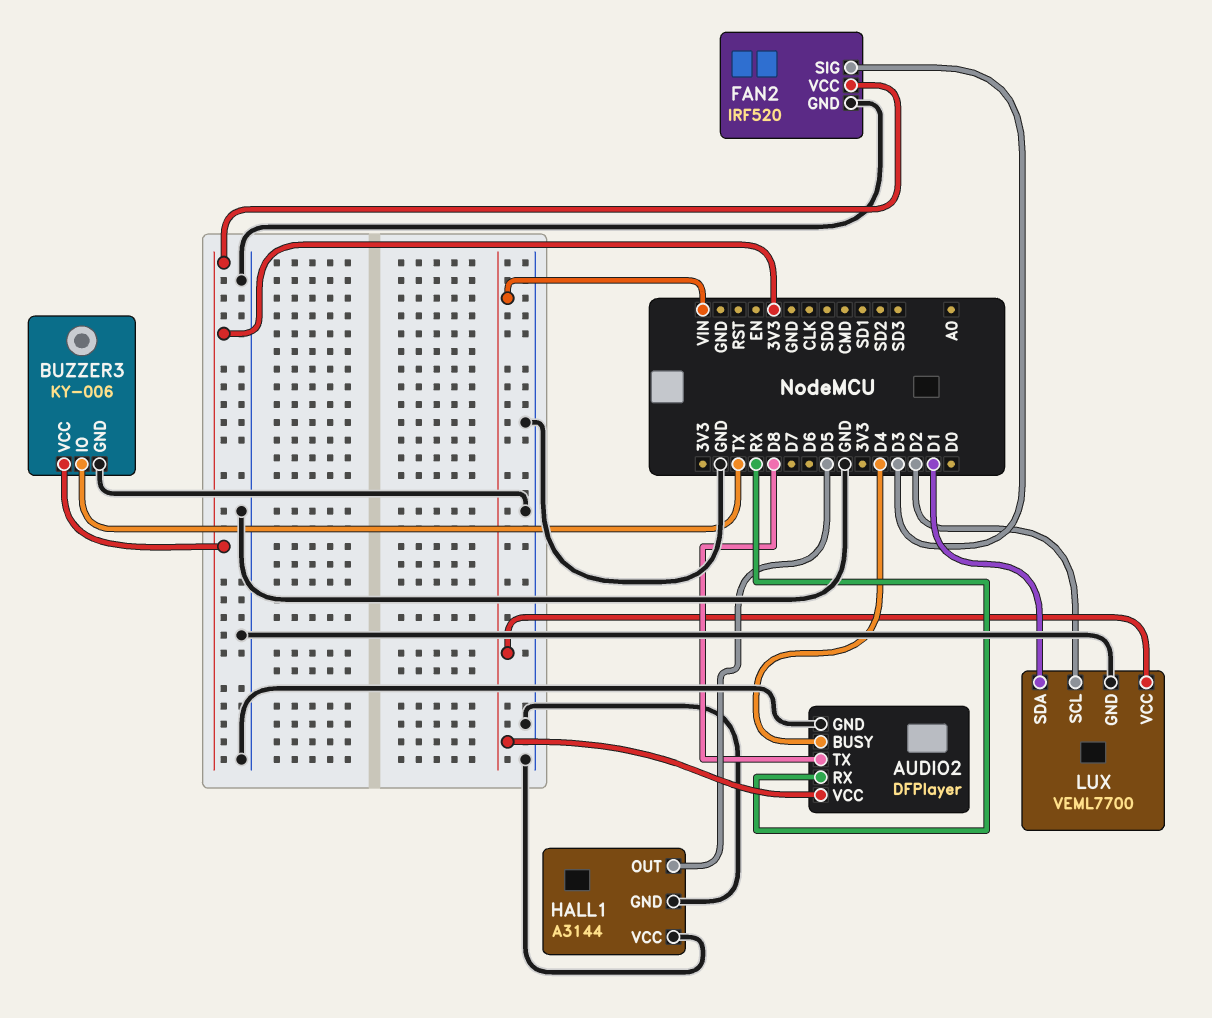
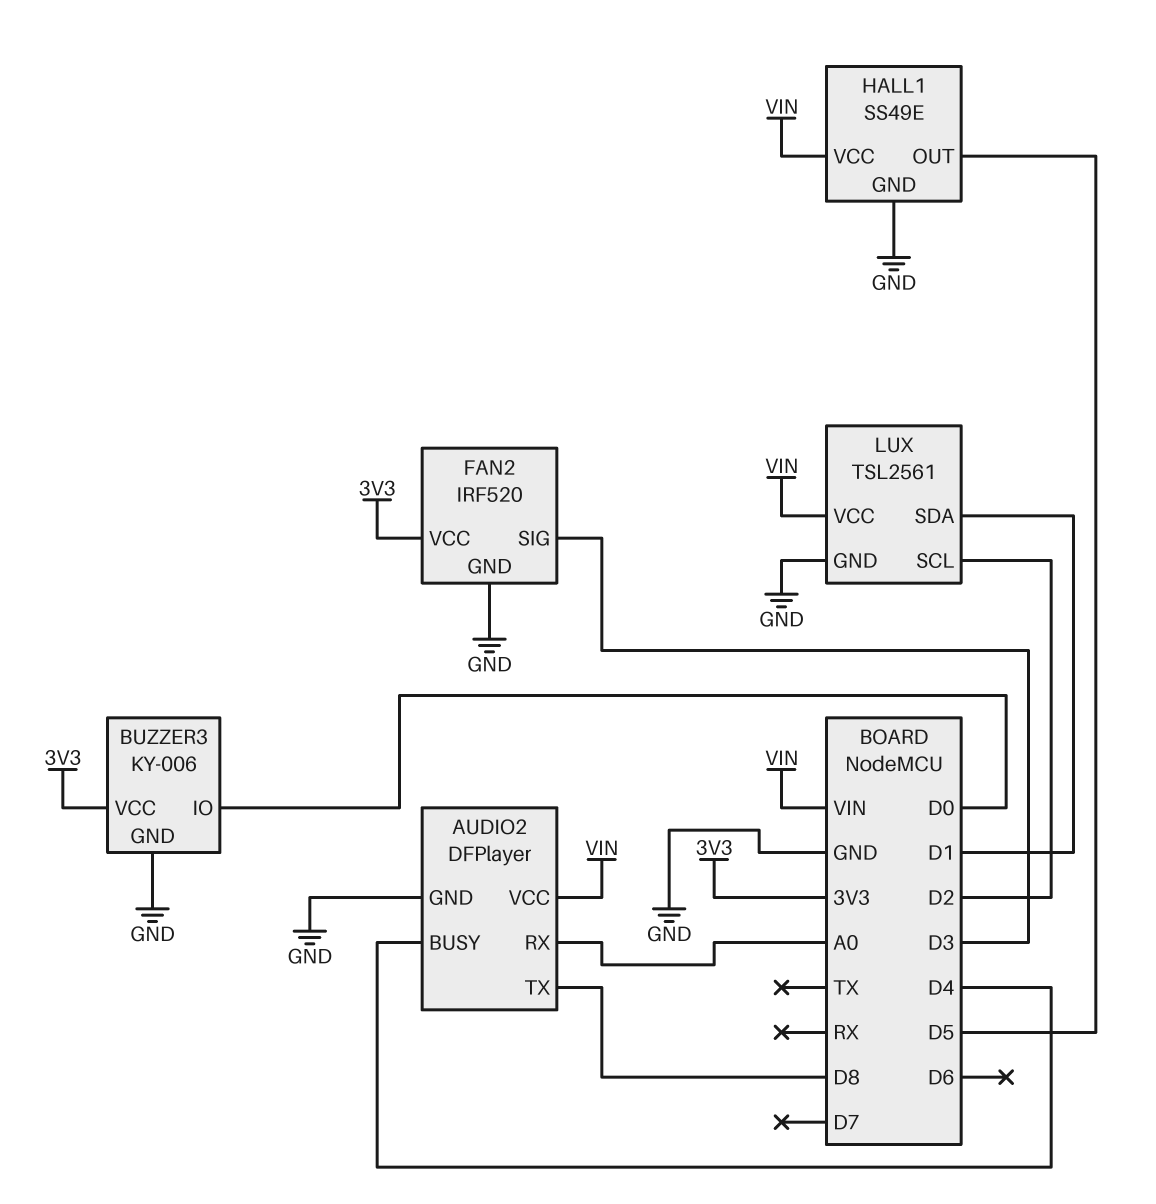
AUDIO2 pin RX: RX -> A0
BUZZER3 pin IO: TX -> D0
HALL1: A3144 -> SS49E
HALL1 pin VCC: GND -> VIN
LUX: VEML7700 -> TSL2561

